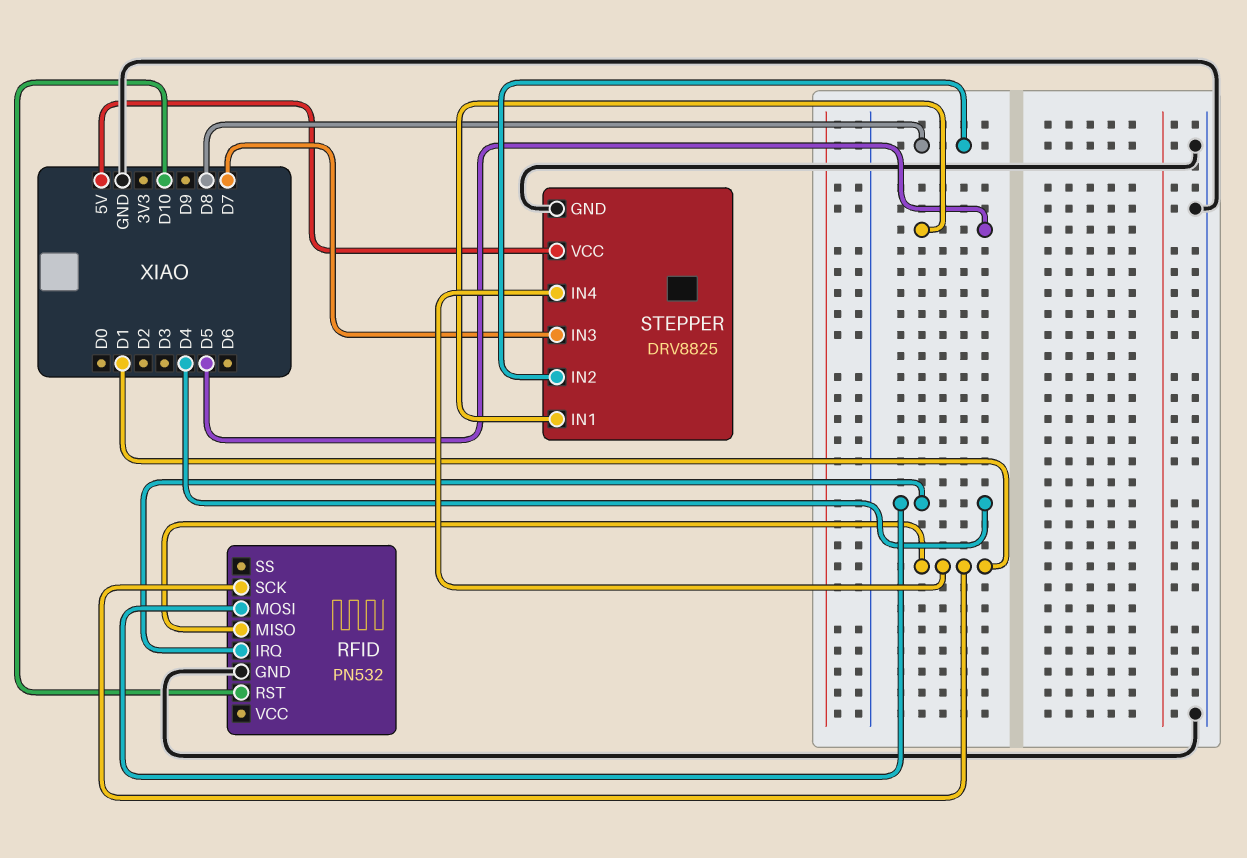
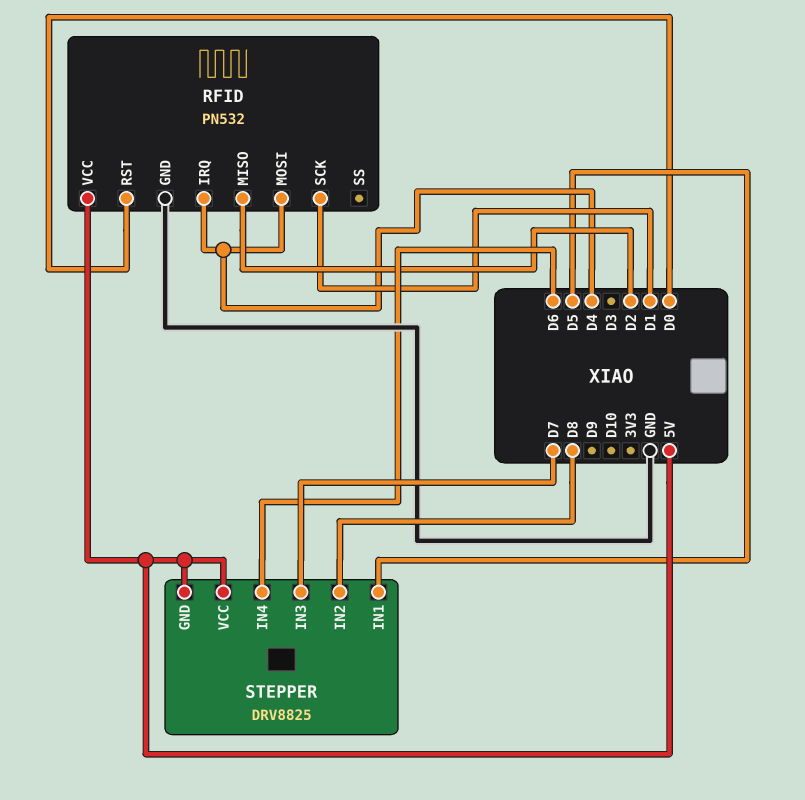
RFID pin MISO: D1 -> D2
RFID pin RST: D10 -> D0
RFID pin VCC: none -> 5V
STEPPER pin GND: GND -> 5V
STEPPER pin IN4: D1 -> D6

